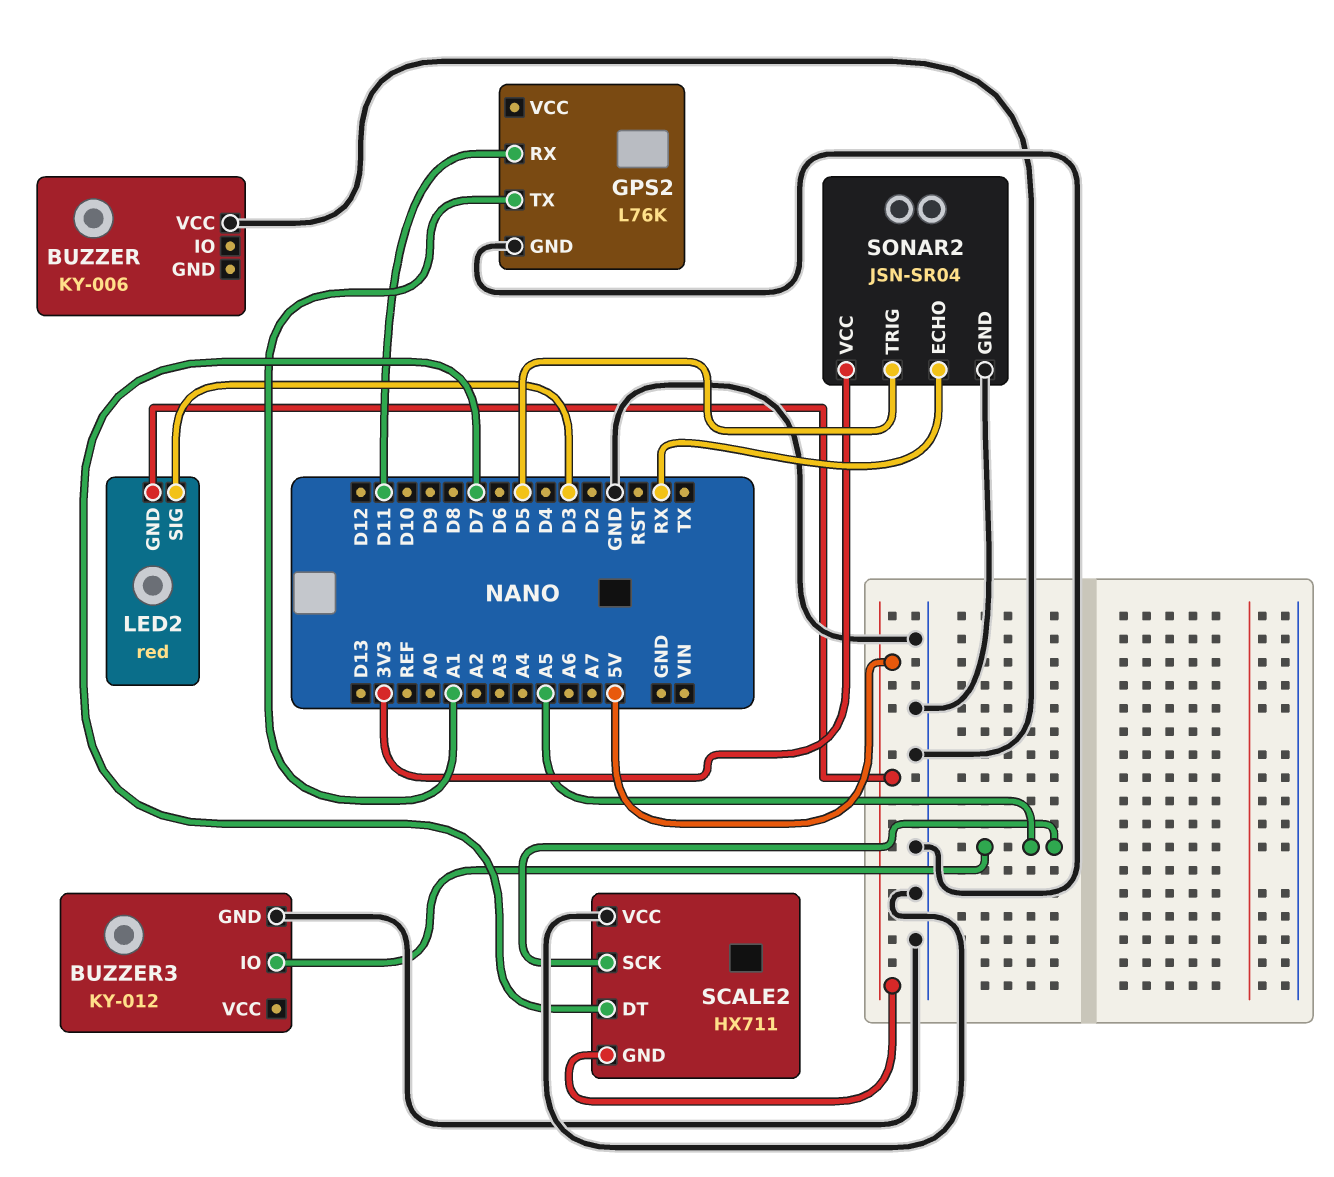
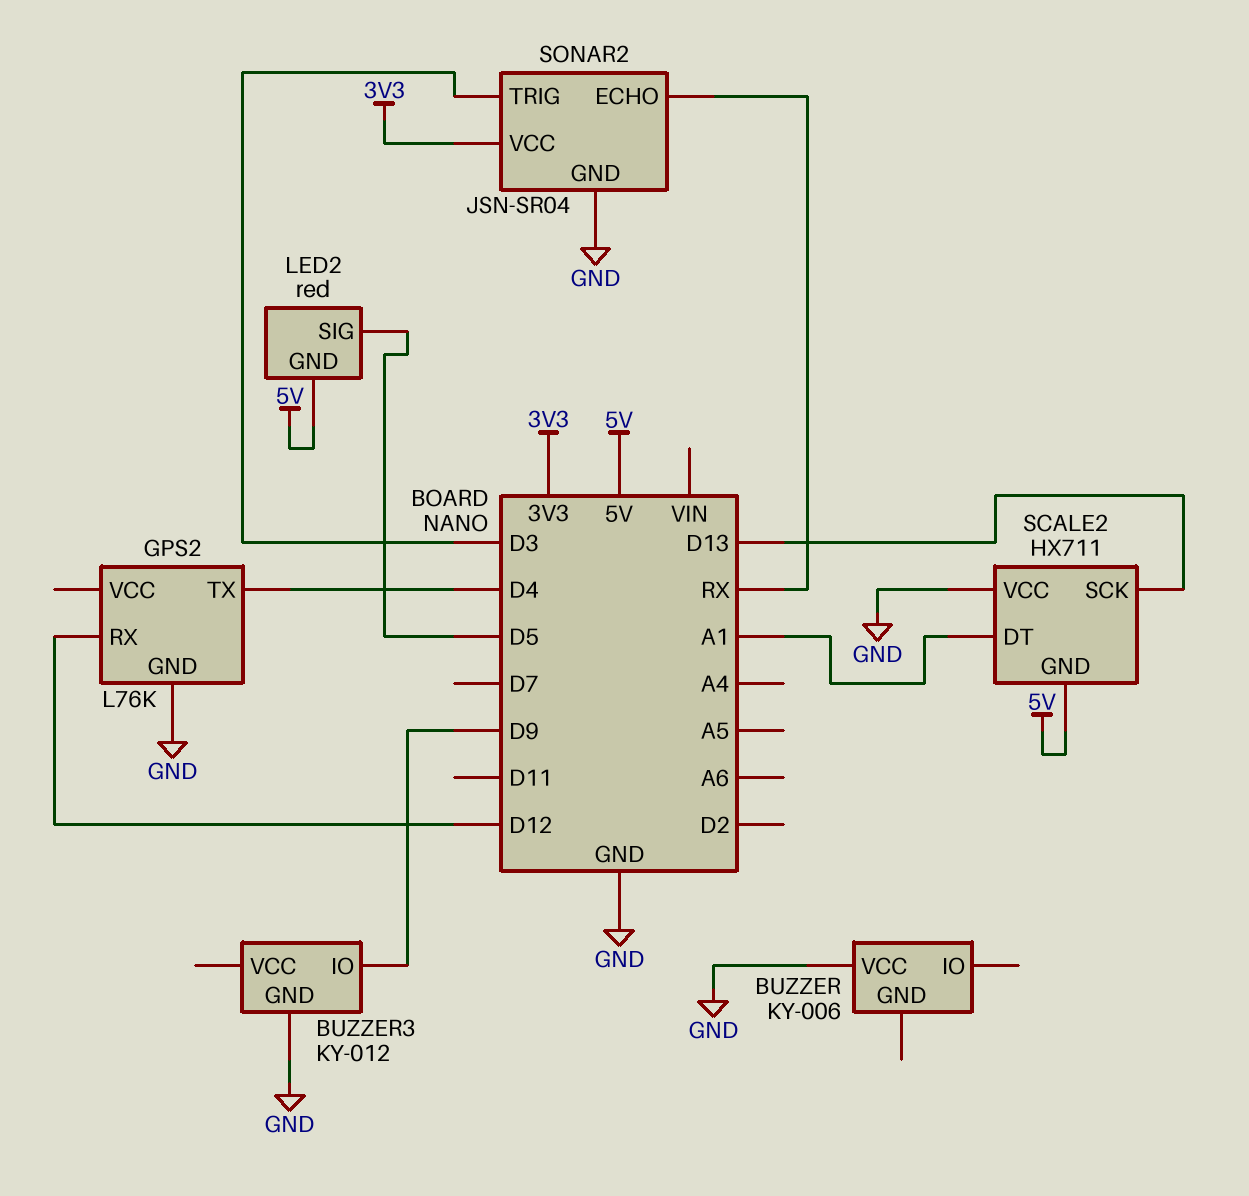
BUZZER3 pin IO: A5 -> D9
GPS2 pin RX: D11 -> D12
GPS2 pin TX: A1 -> D4
LED2 pin SIG: D3 -> D5
SCALE2 pin DT: D7 -> A1
SCALE2 pin SCK: A5 -> D13
SONAR2 pin TRIG: D5 -> D3

